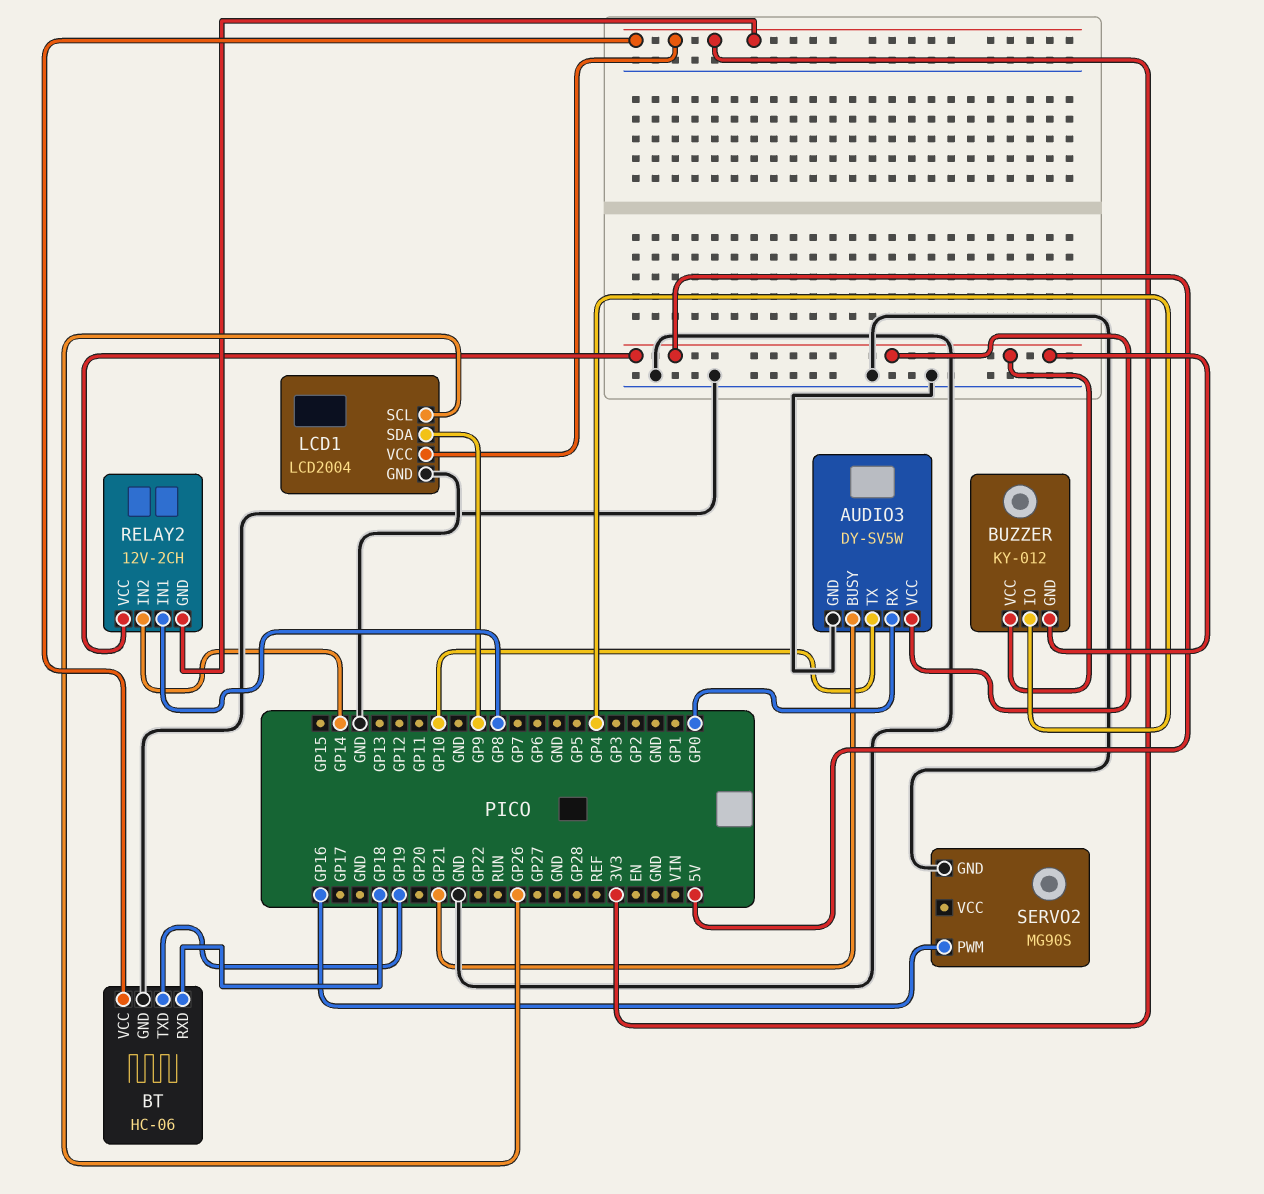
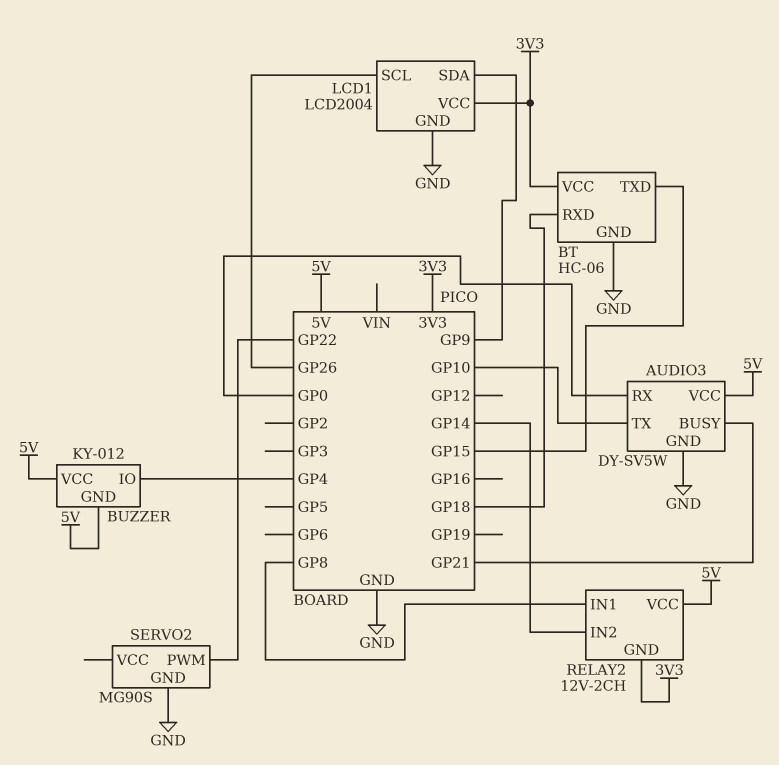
BT pin TXD: GP19 -> GP15
SERVO2 pin PWM: GP16 -> GP22

